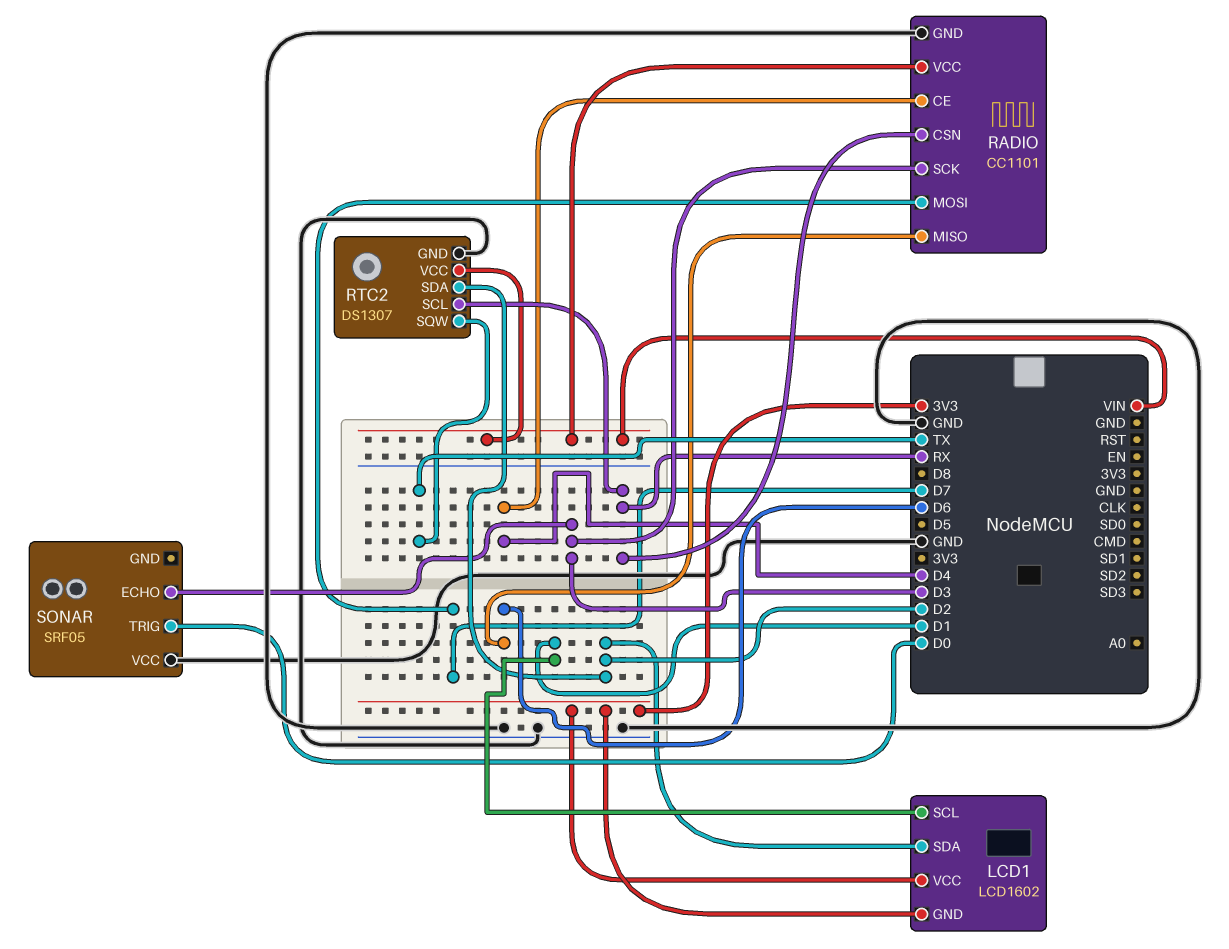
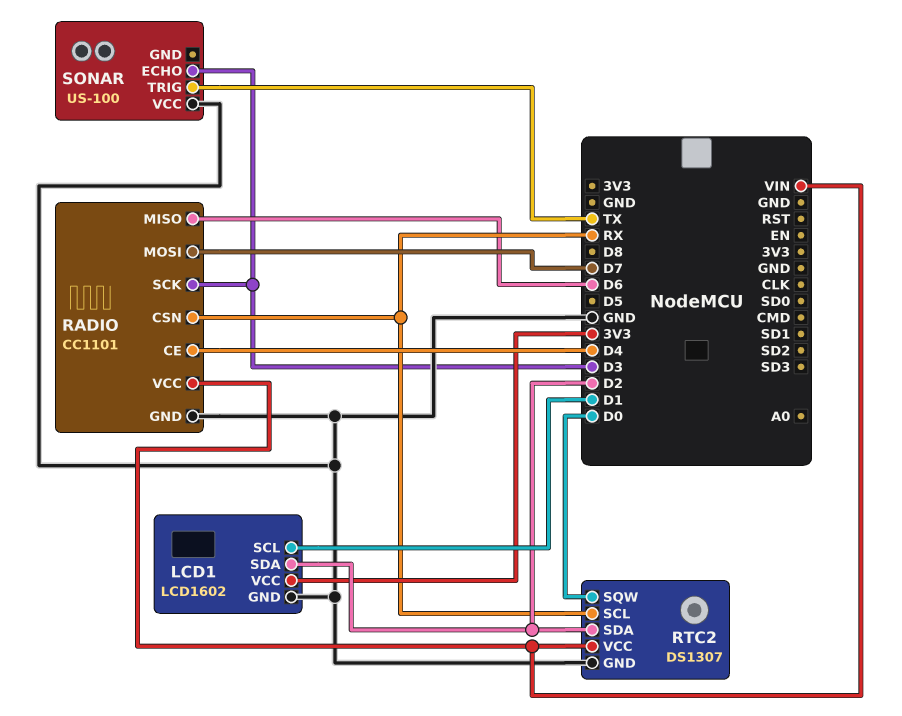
LCD1 pin GND: 3V3 -> GND
RTC2 pin SQW: TX -> D0
SONAR: SRF05 -> US-100
SONAR pin TRIG: D0 -> TX

